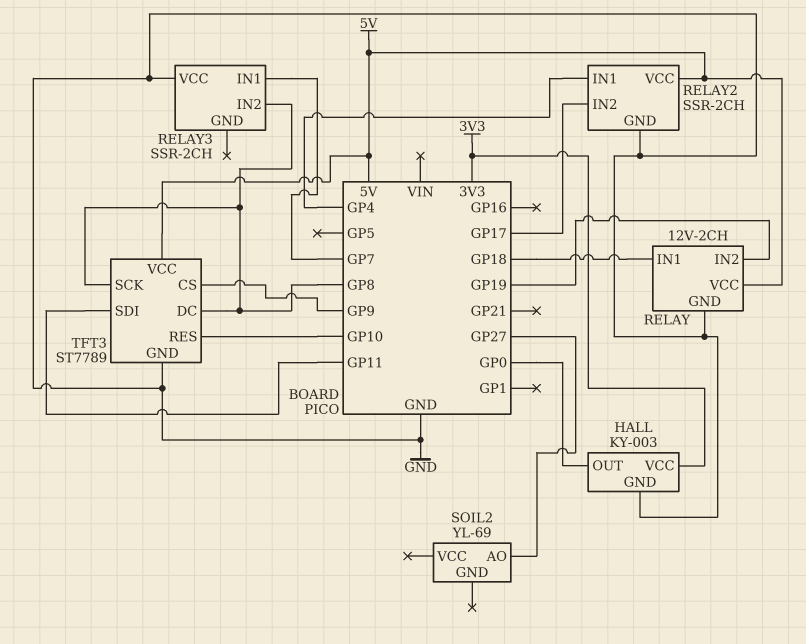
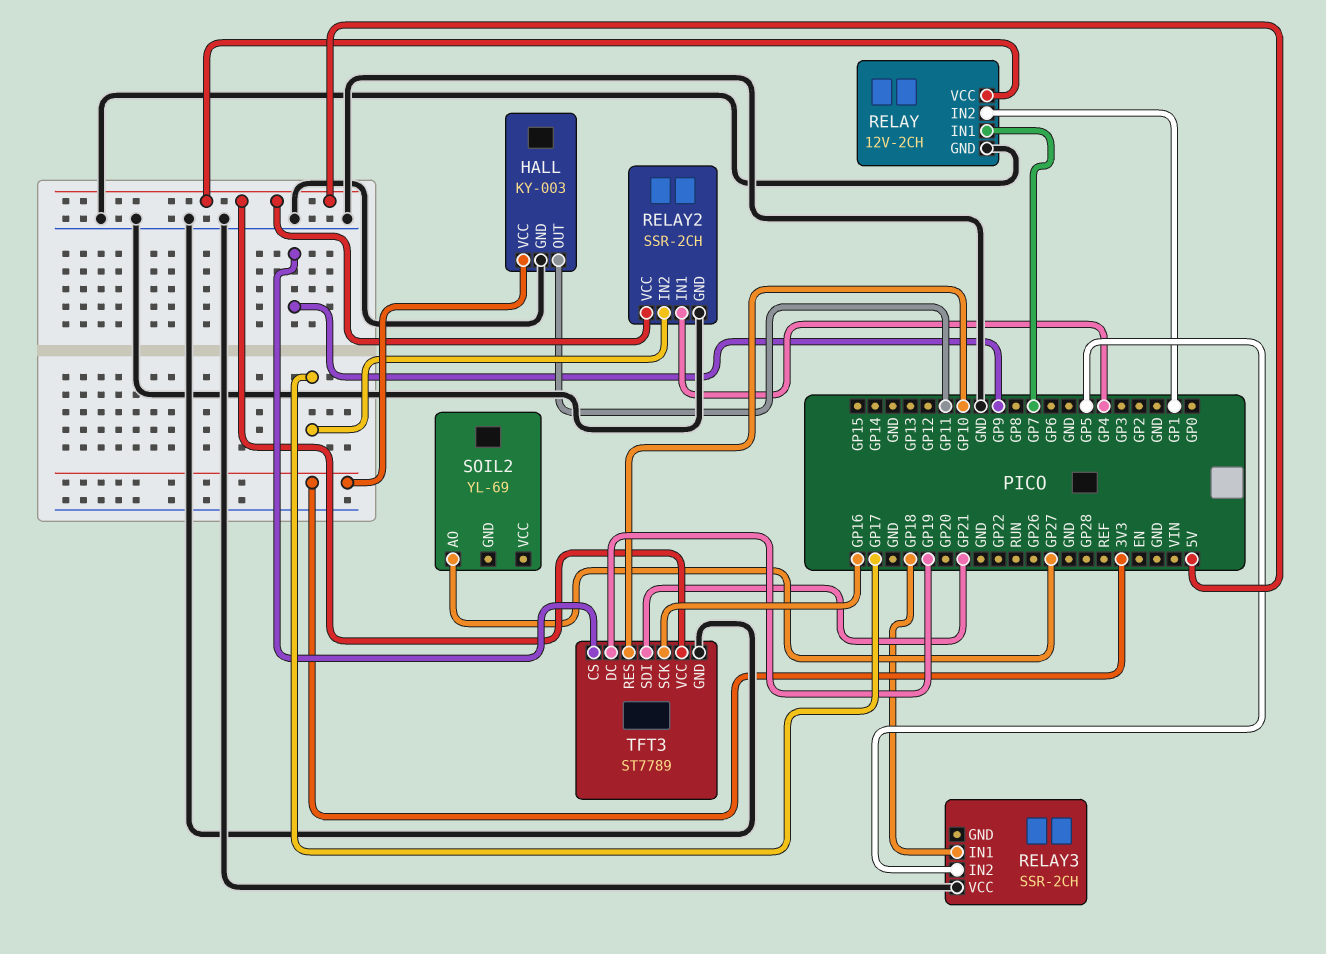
HALL pin OUT: GP0 -> GP11
RELAY pin IN1: GP18 -> GP7
RELAY pin IN2: GP19 -> GP1
RELAY3 pin IN1: GP7 -> GP18
RELAY3 pin IN2: GP8 -> GP5
TFT3 pin DC: GP8 -> GP19
TFT3 pin SCK: GP8 -> GP16
TFT3 pin SDI: GP11 -> GP21

